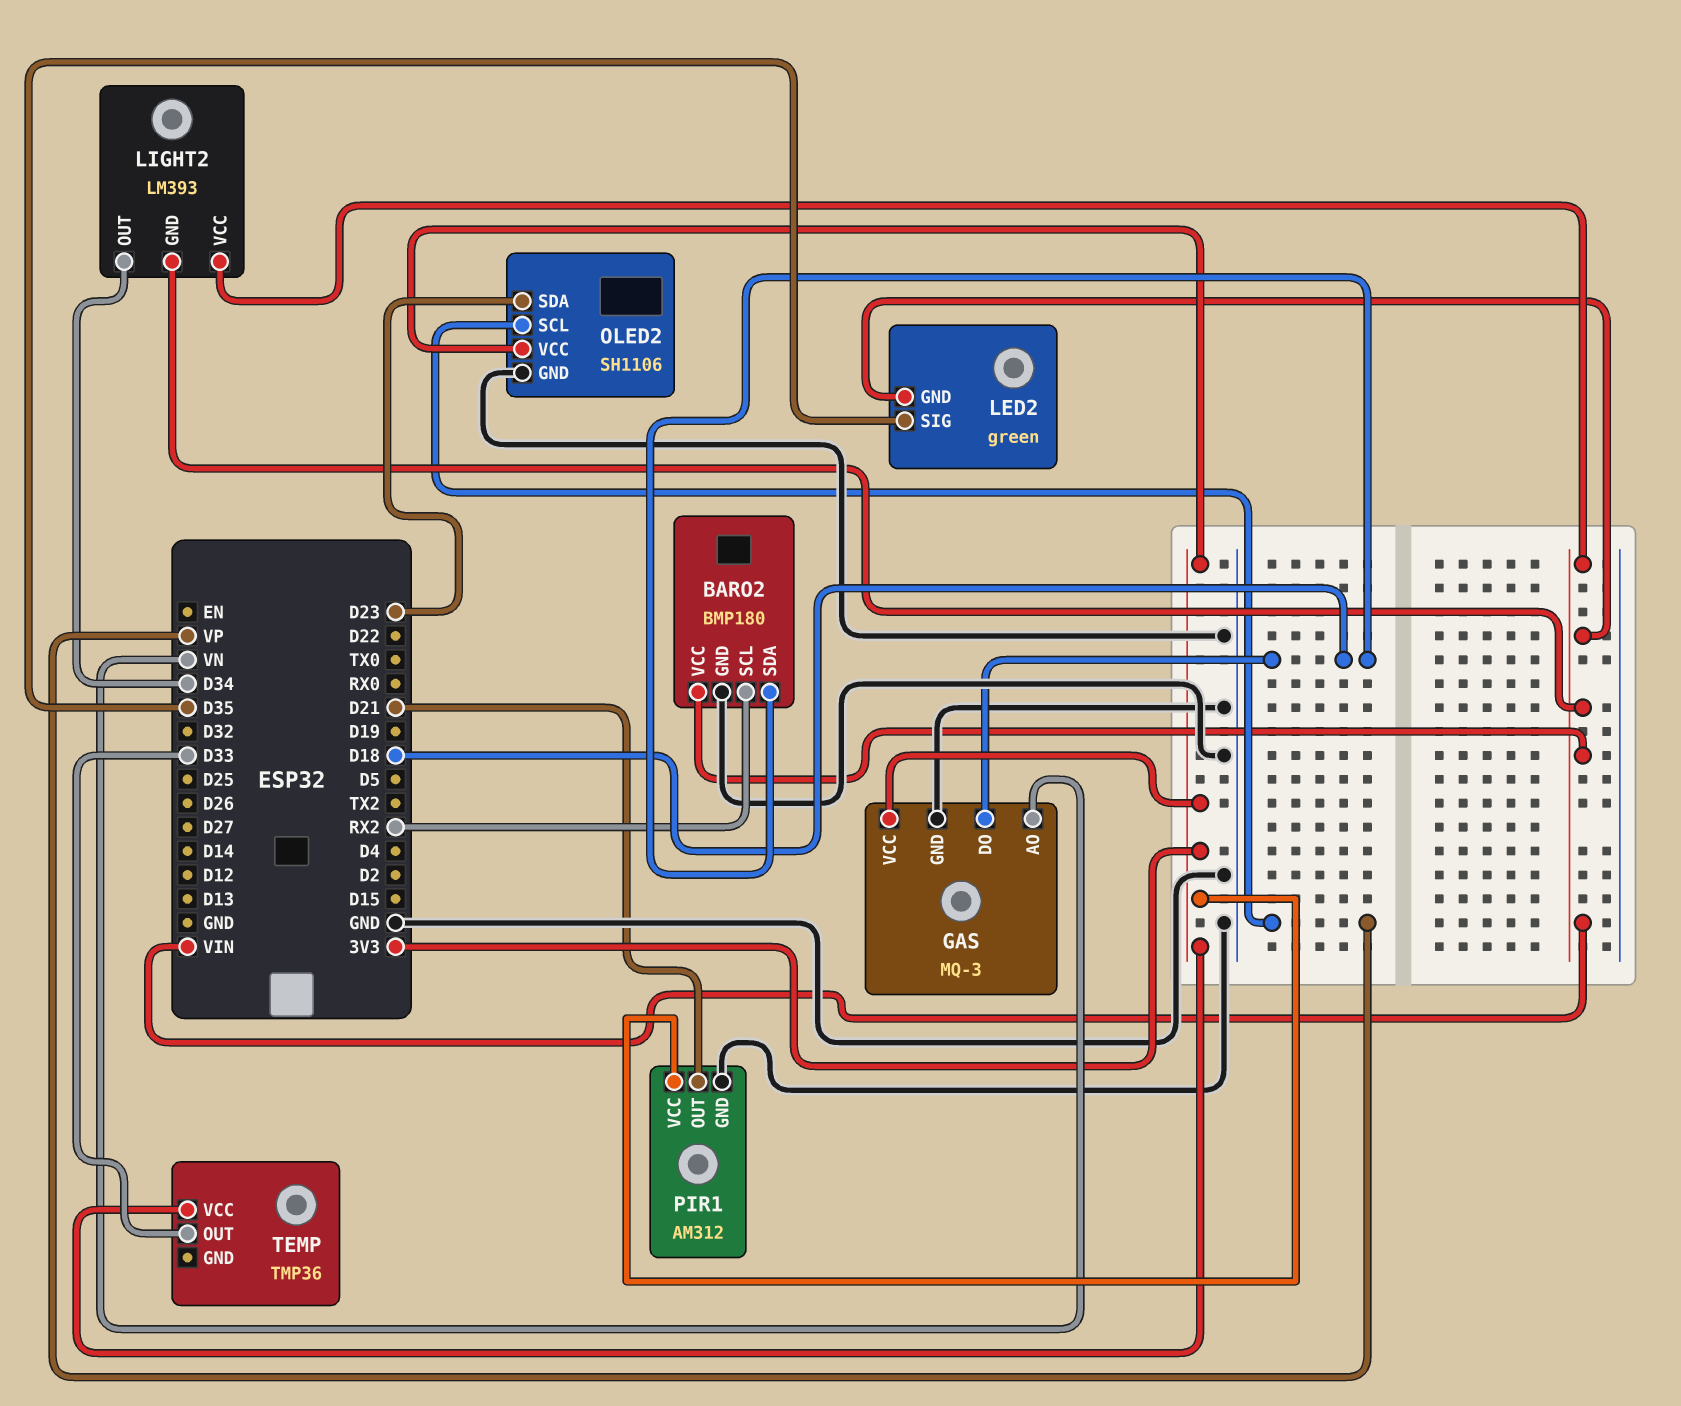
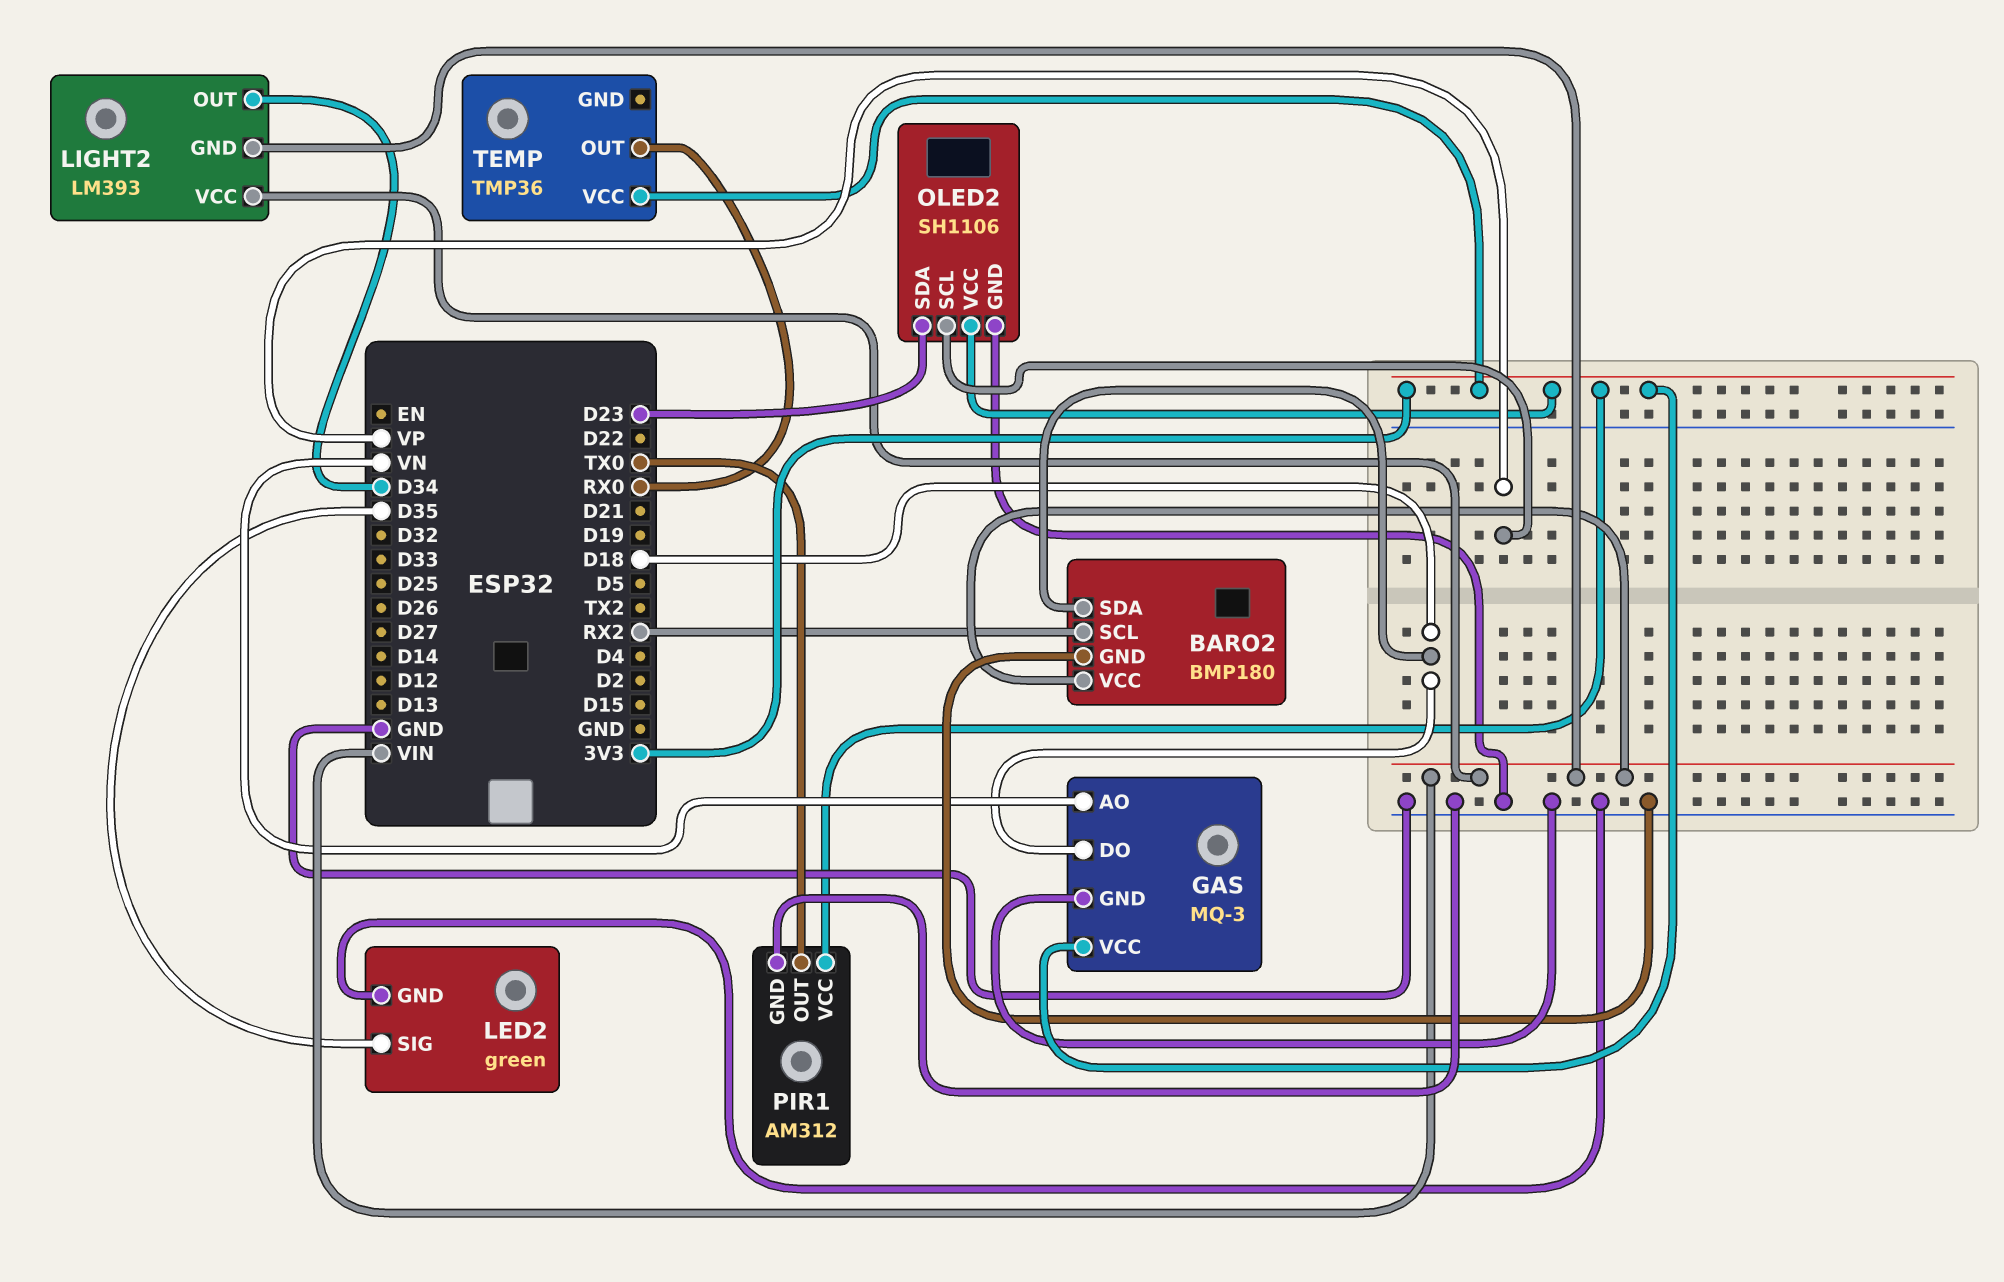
LED2 pin GND: VIN -> GND
PIR1 pin OUT: D21 -> TX0
TEMP pin OUT: D33 -> RX0

